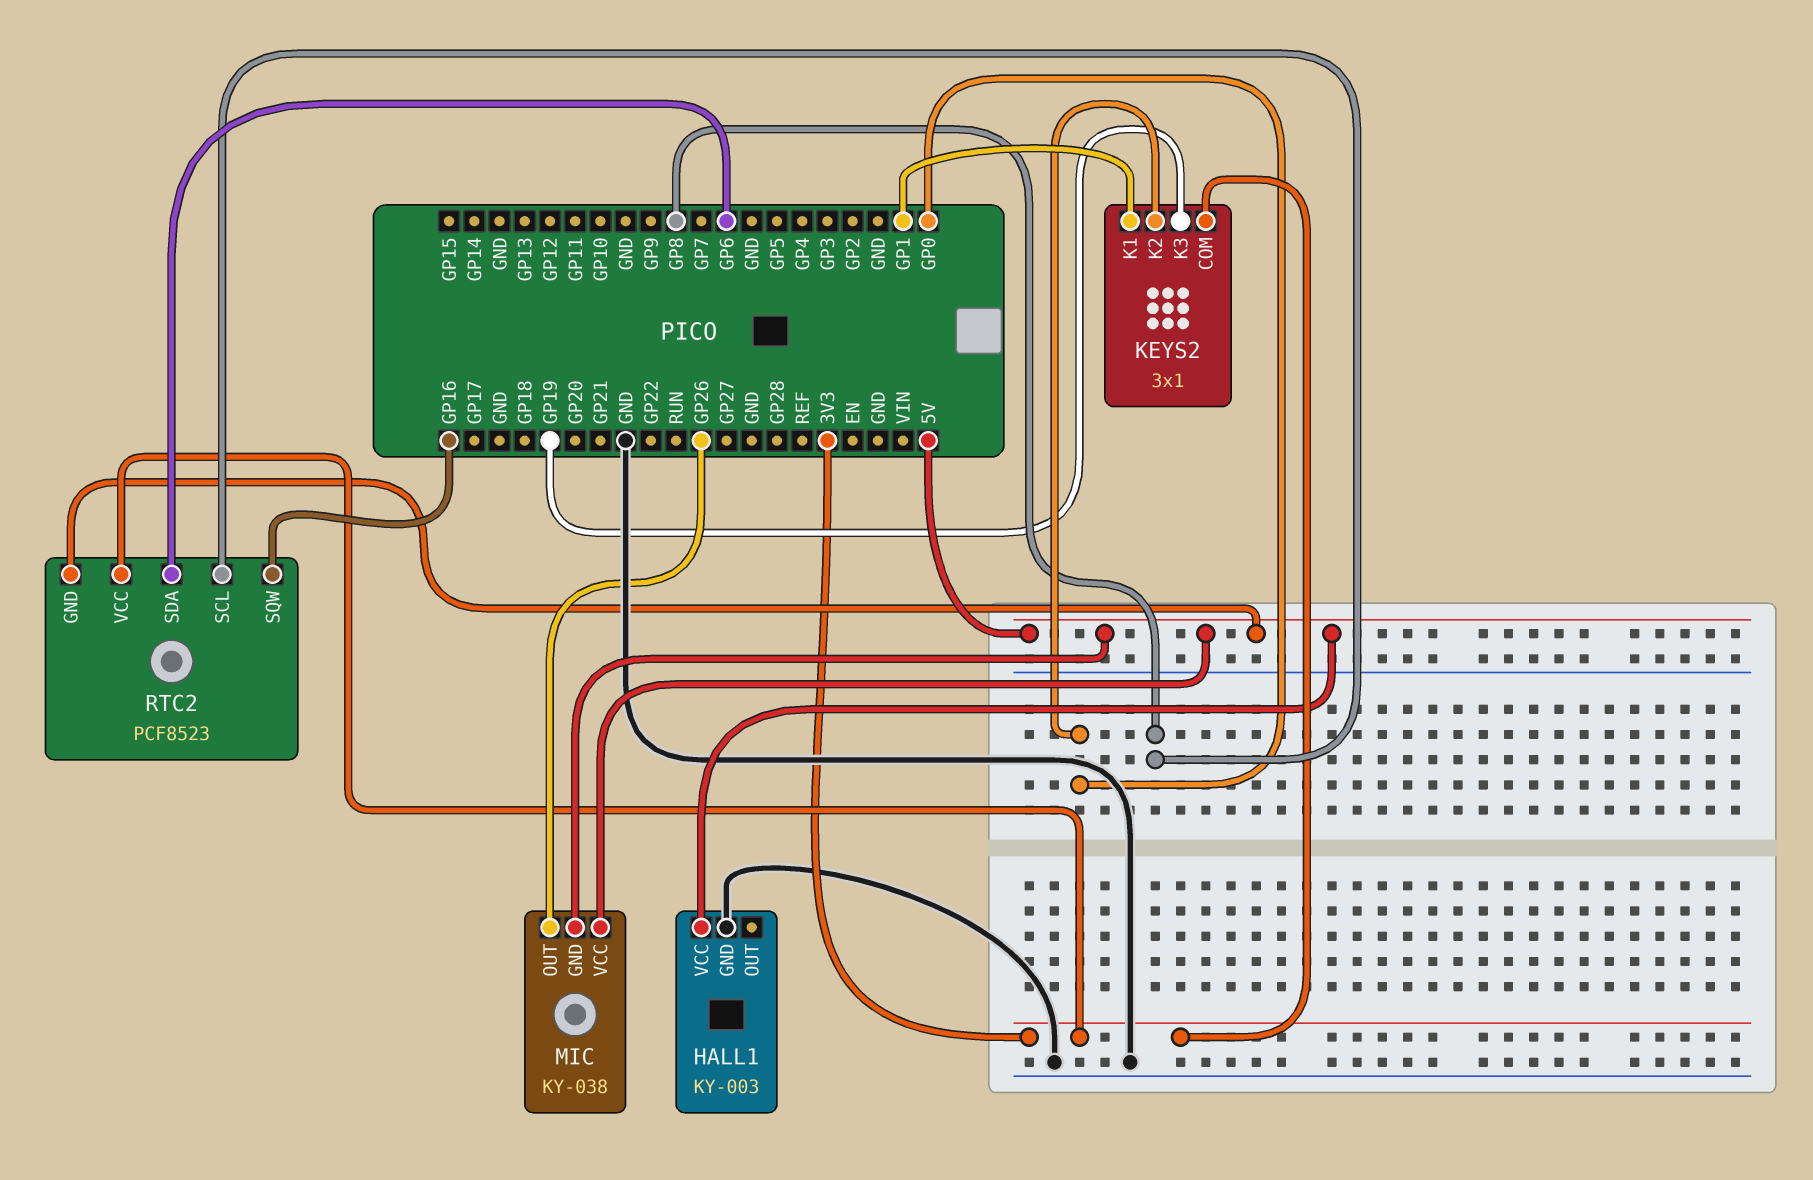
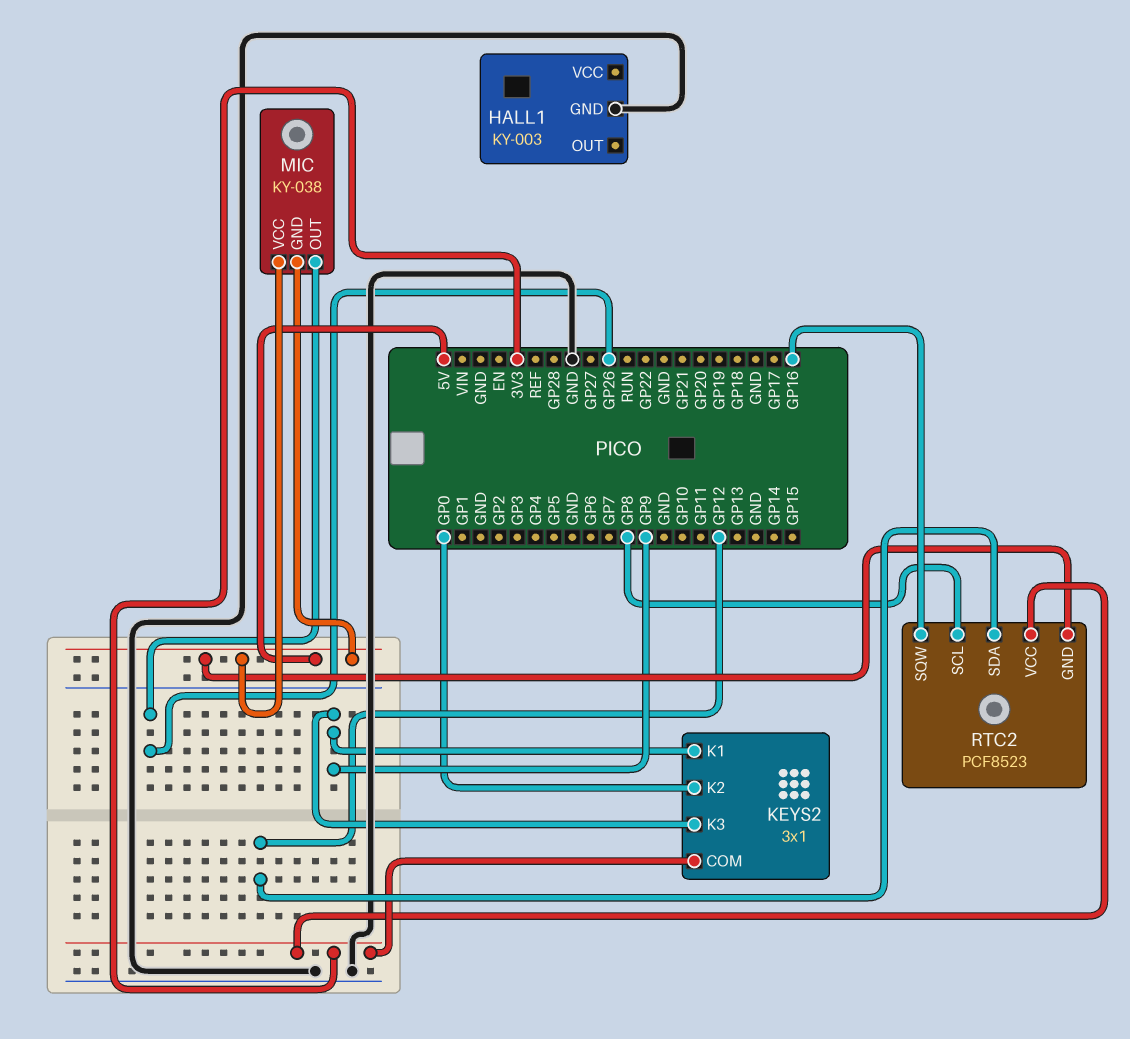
HALL1 pin VCC: 5V -> none
KEYS2 pin K1: GP1 -> GP9
KEYS2 pin K3: GP19 -> GP9
RTC2 pin SDA: GP6 -> GP12

